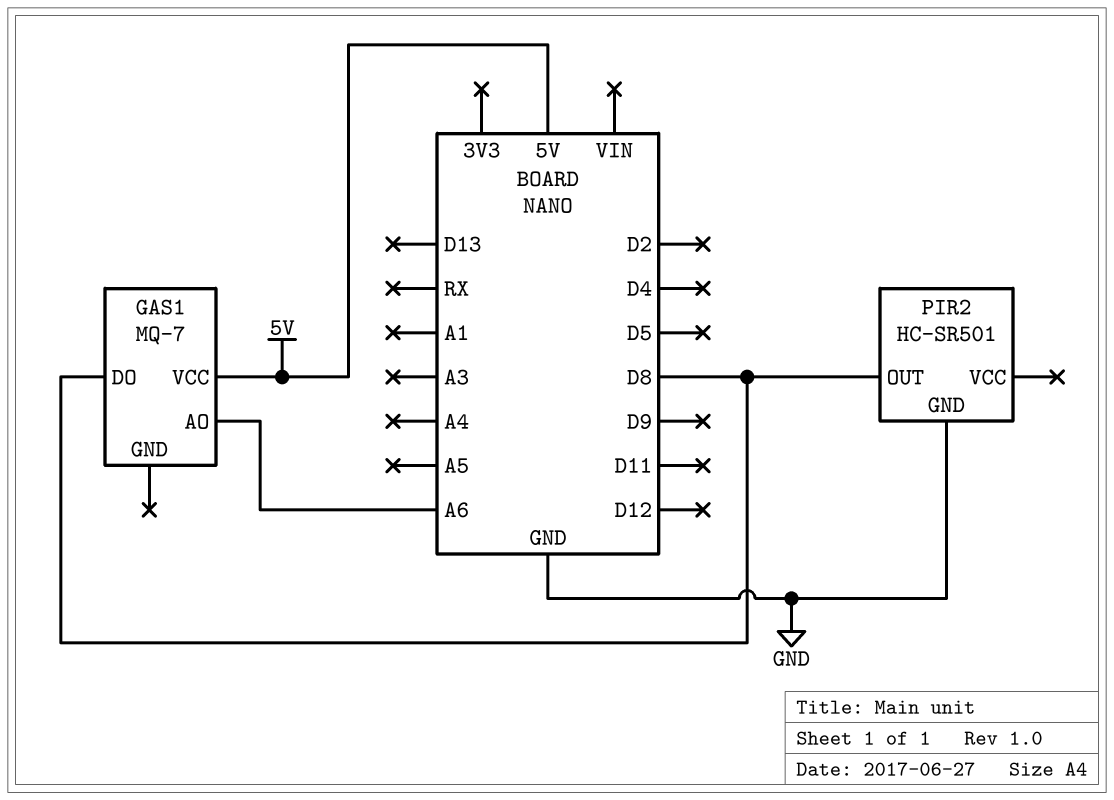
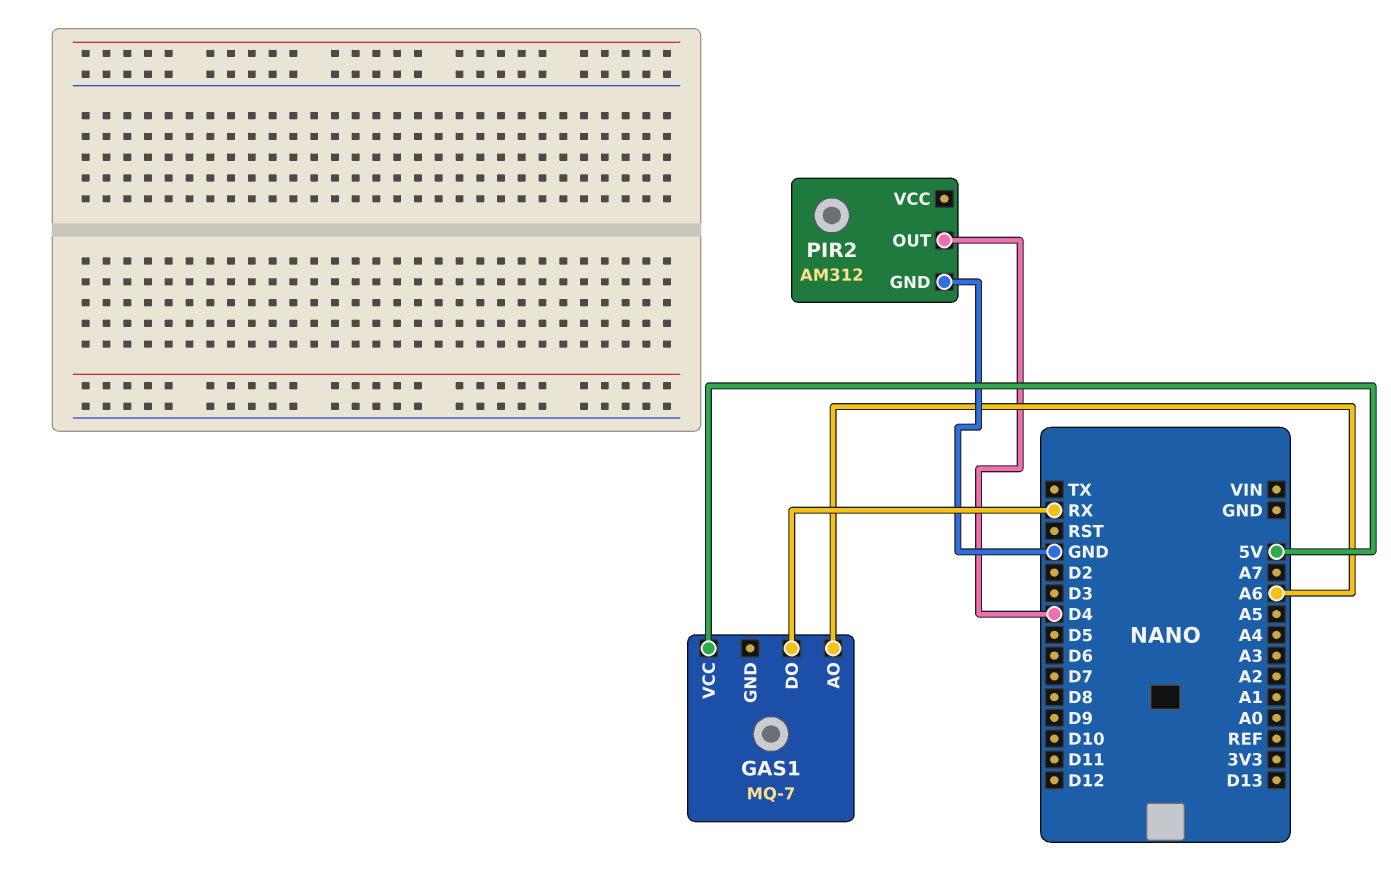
GAS1 pin DO: D8 -> RX
PIR2: HC-SR501 -> AM312
PIR2 pin OUT: D8 -> D4

